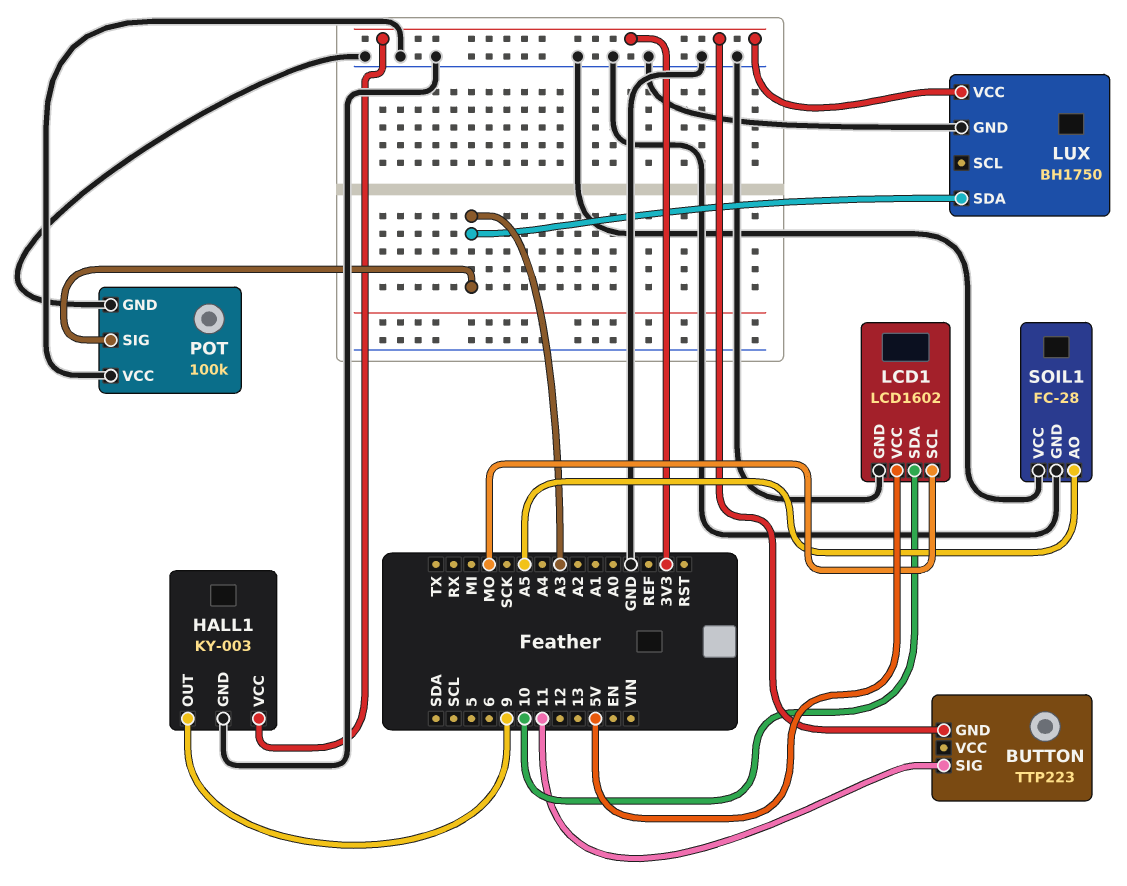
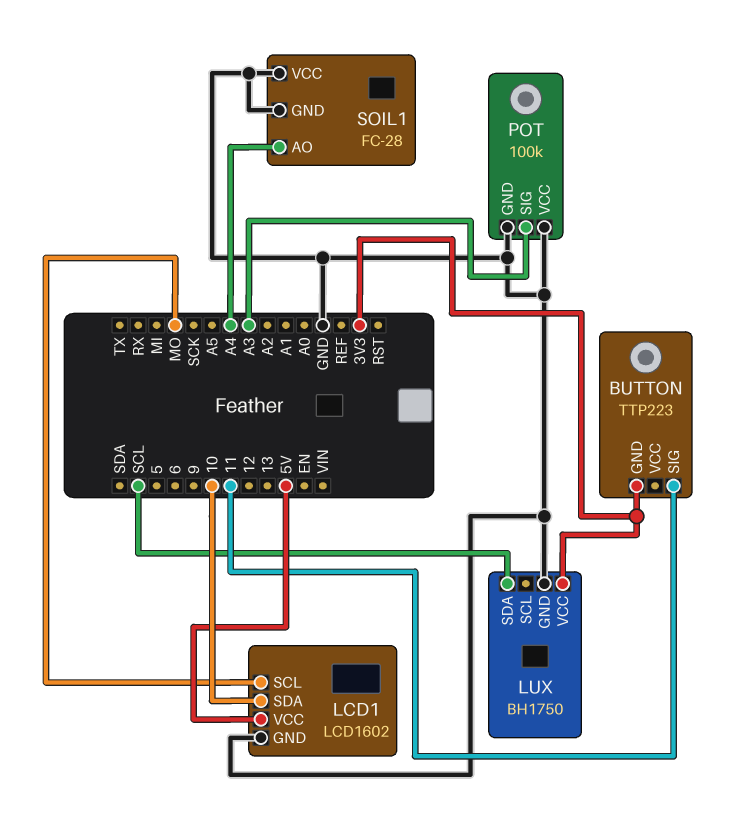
HALL1: KY-003 -> none
HALL1 pin GND: GND -> none
HALL1 pin OUT: 9 -> none
HALL1 pin VCC: 3V3 -> none
LUX pin SDA: A3 -> SCL
SOIL1 pin AO: A5 -> A4

